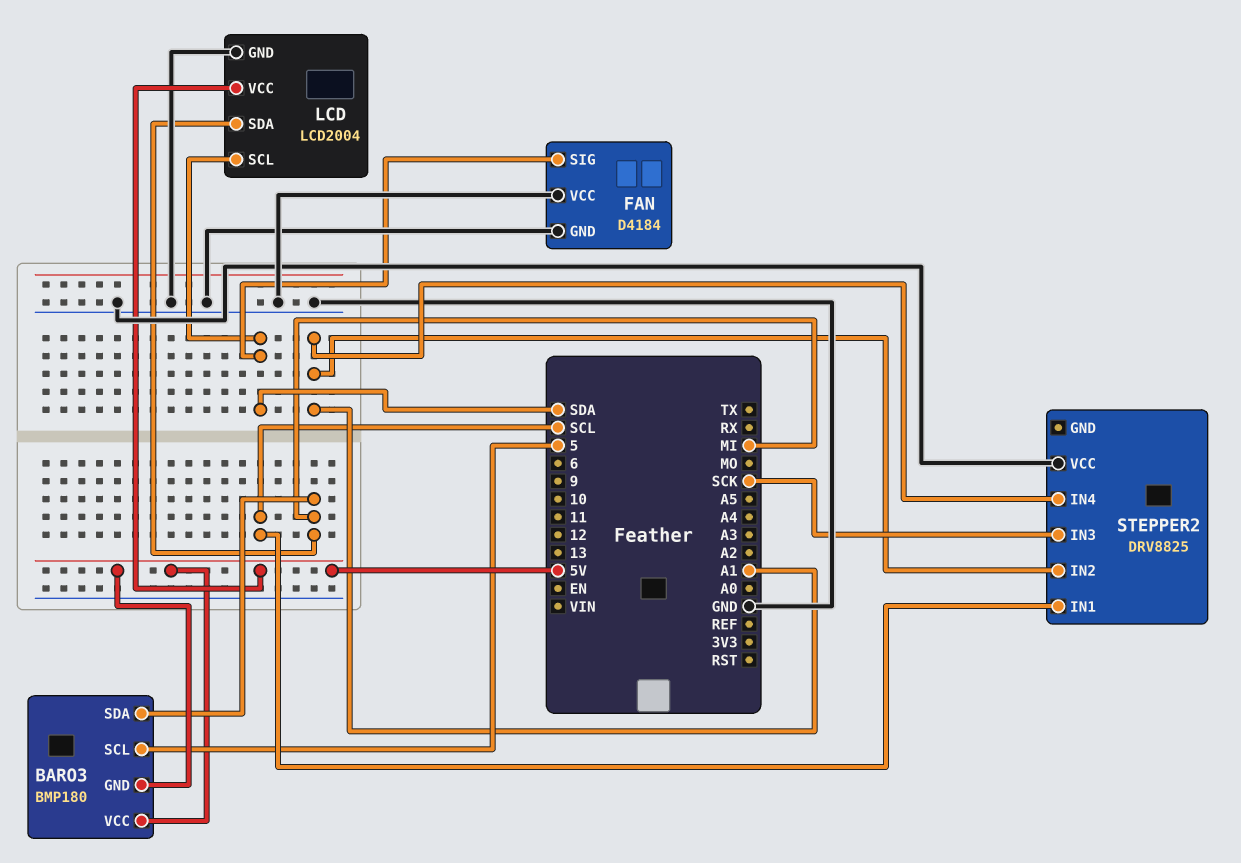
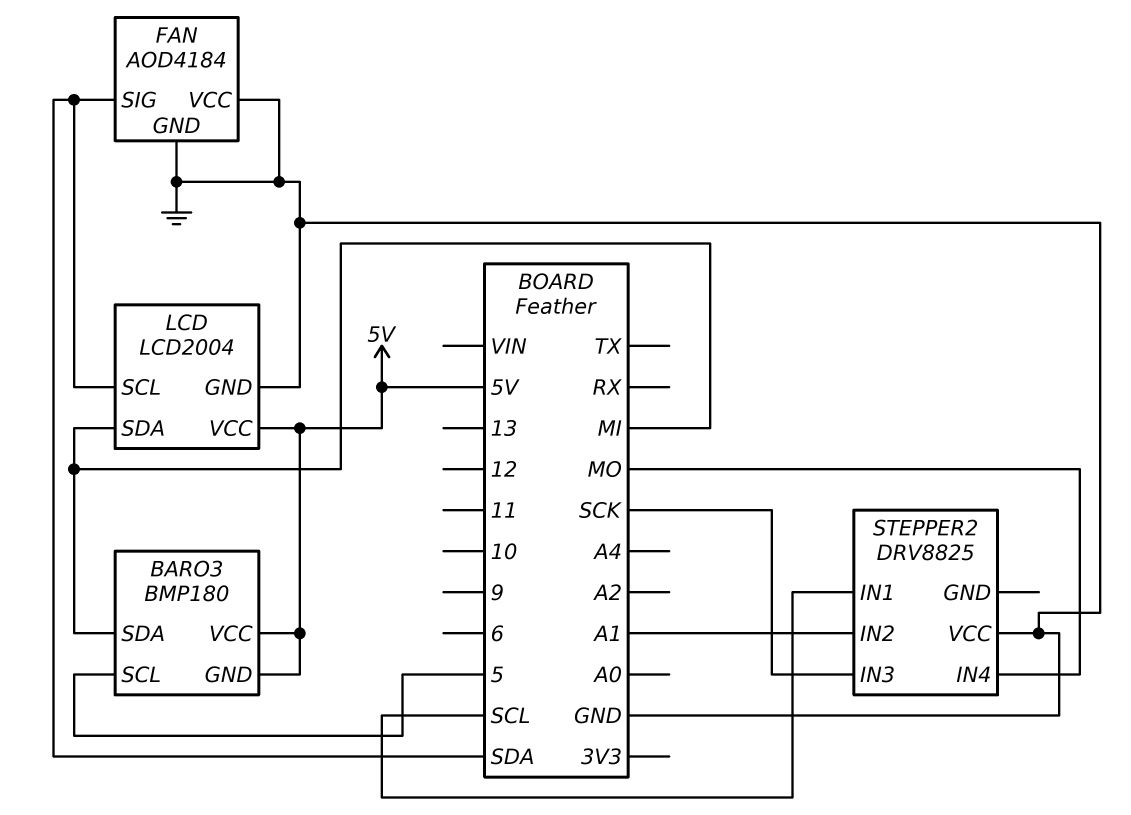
FAN: D4184 -> AOD4184
STEPPER2 pin IN4: A1 -> MO

